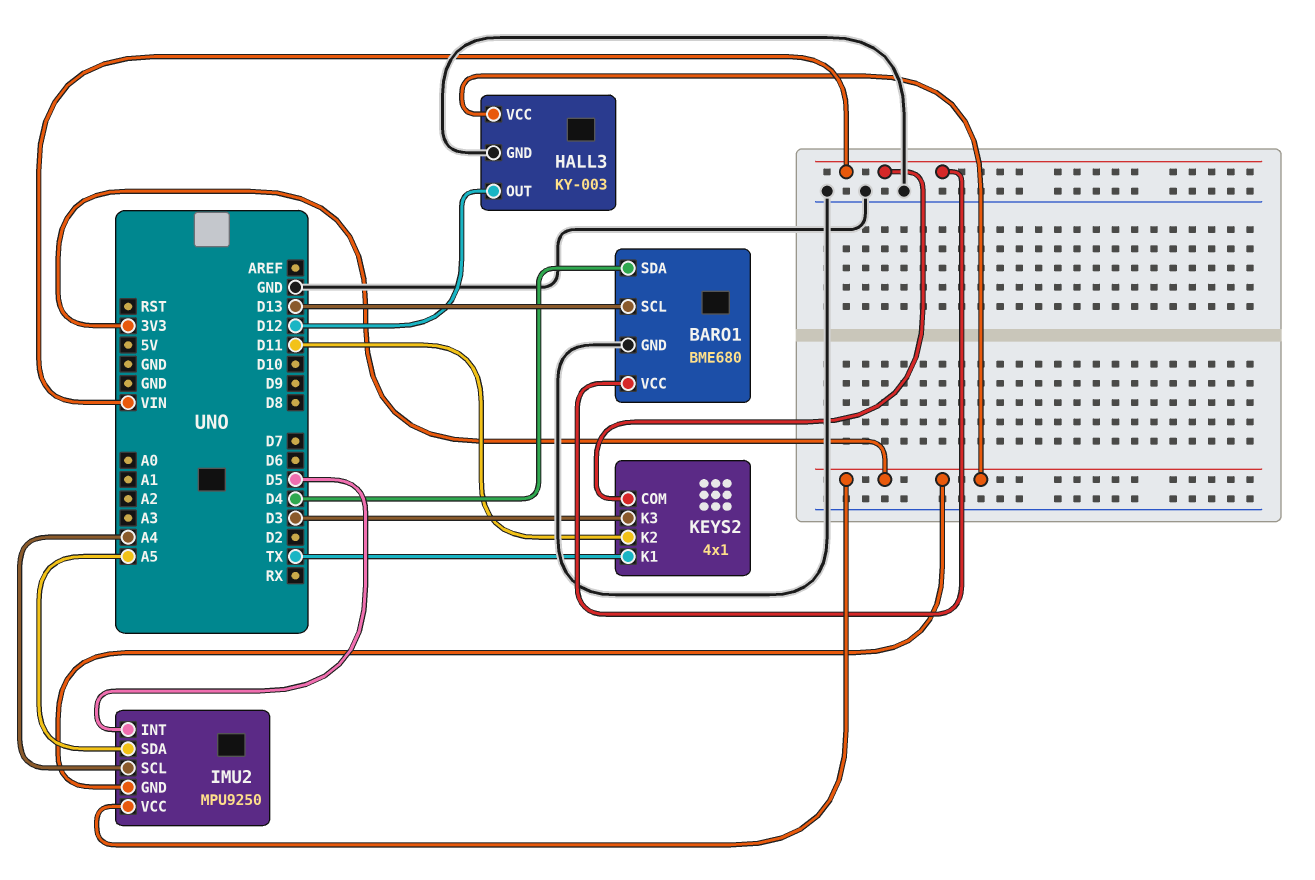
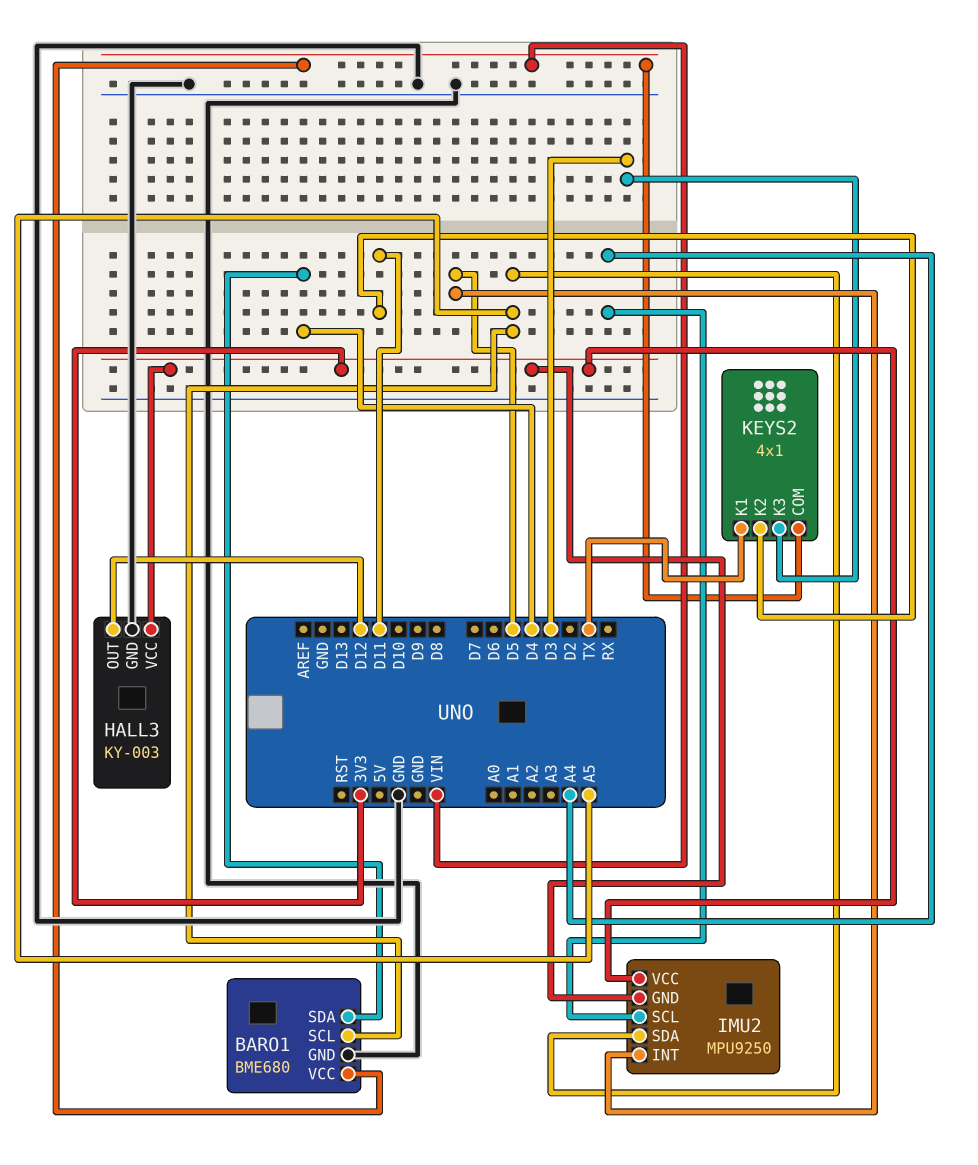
BARO1 pin SCL: D13 -> A5

